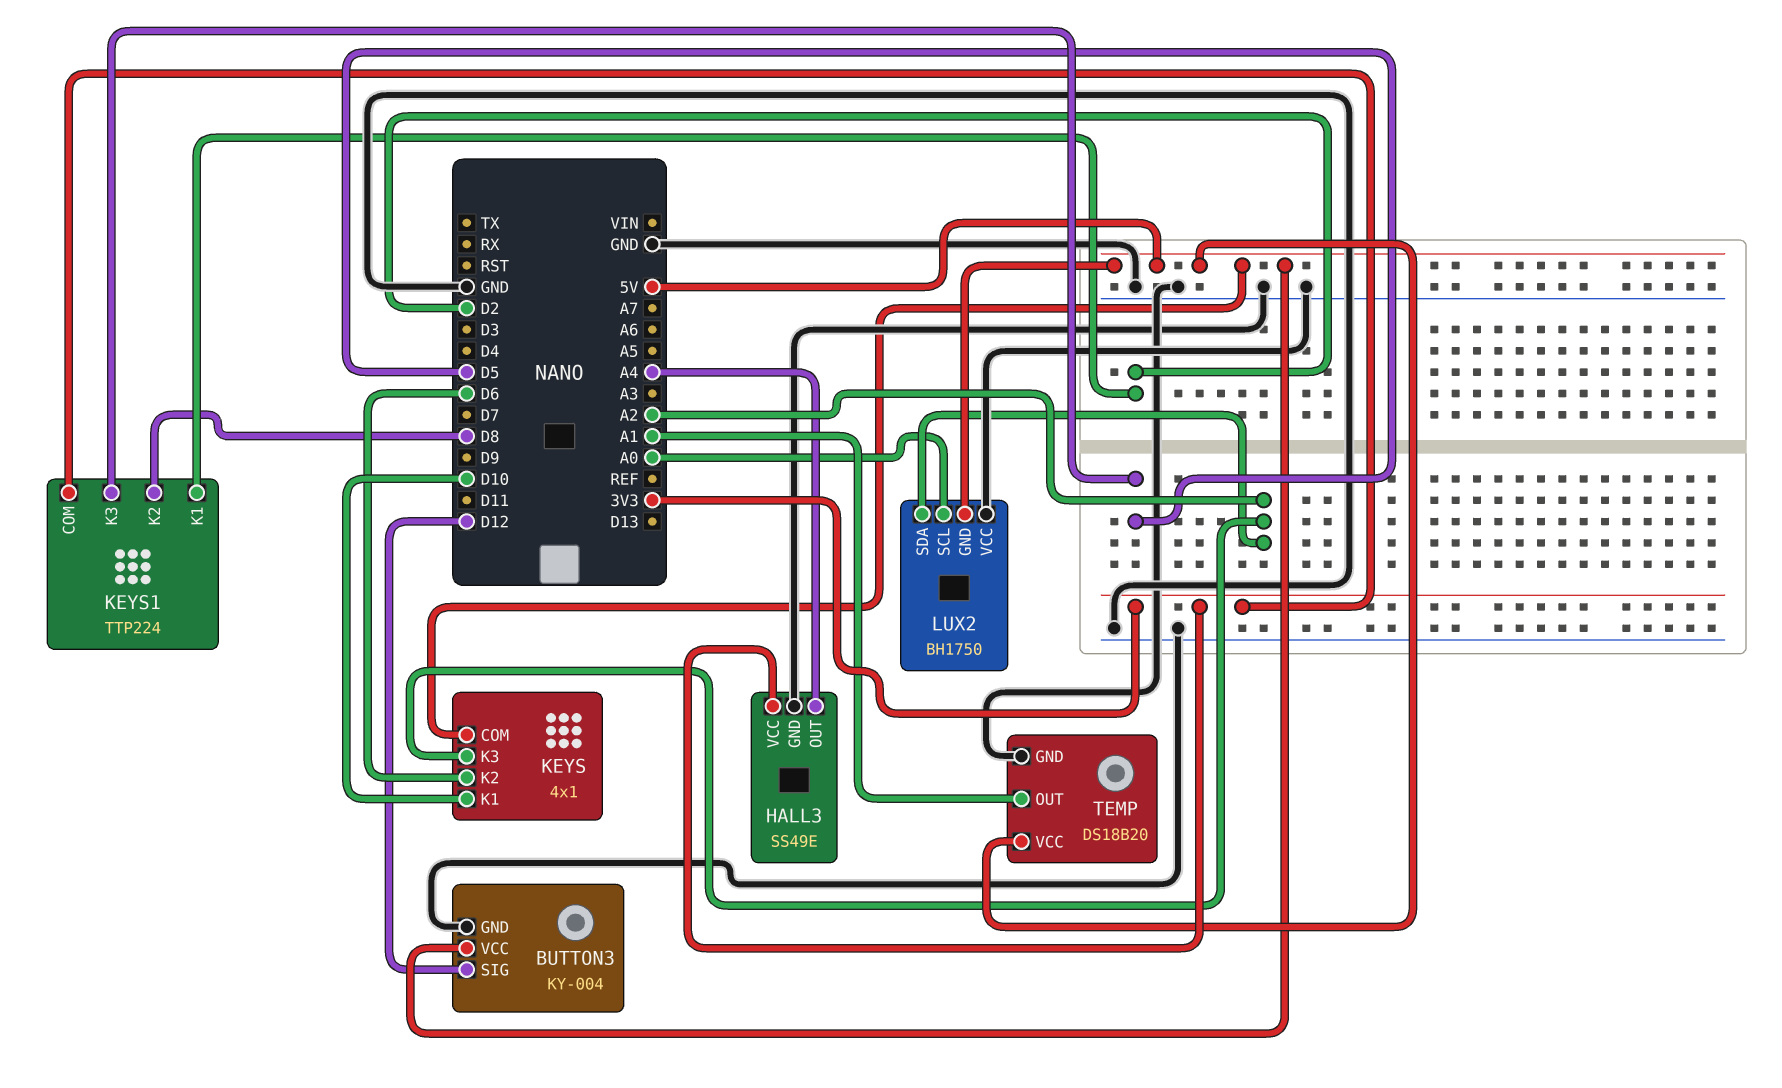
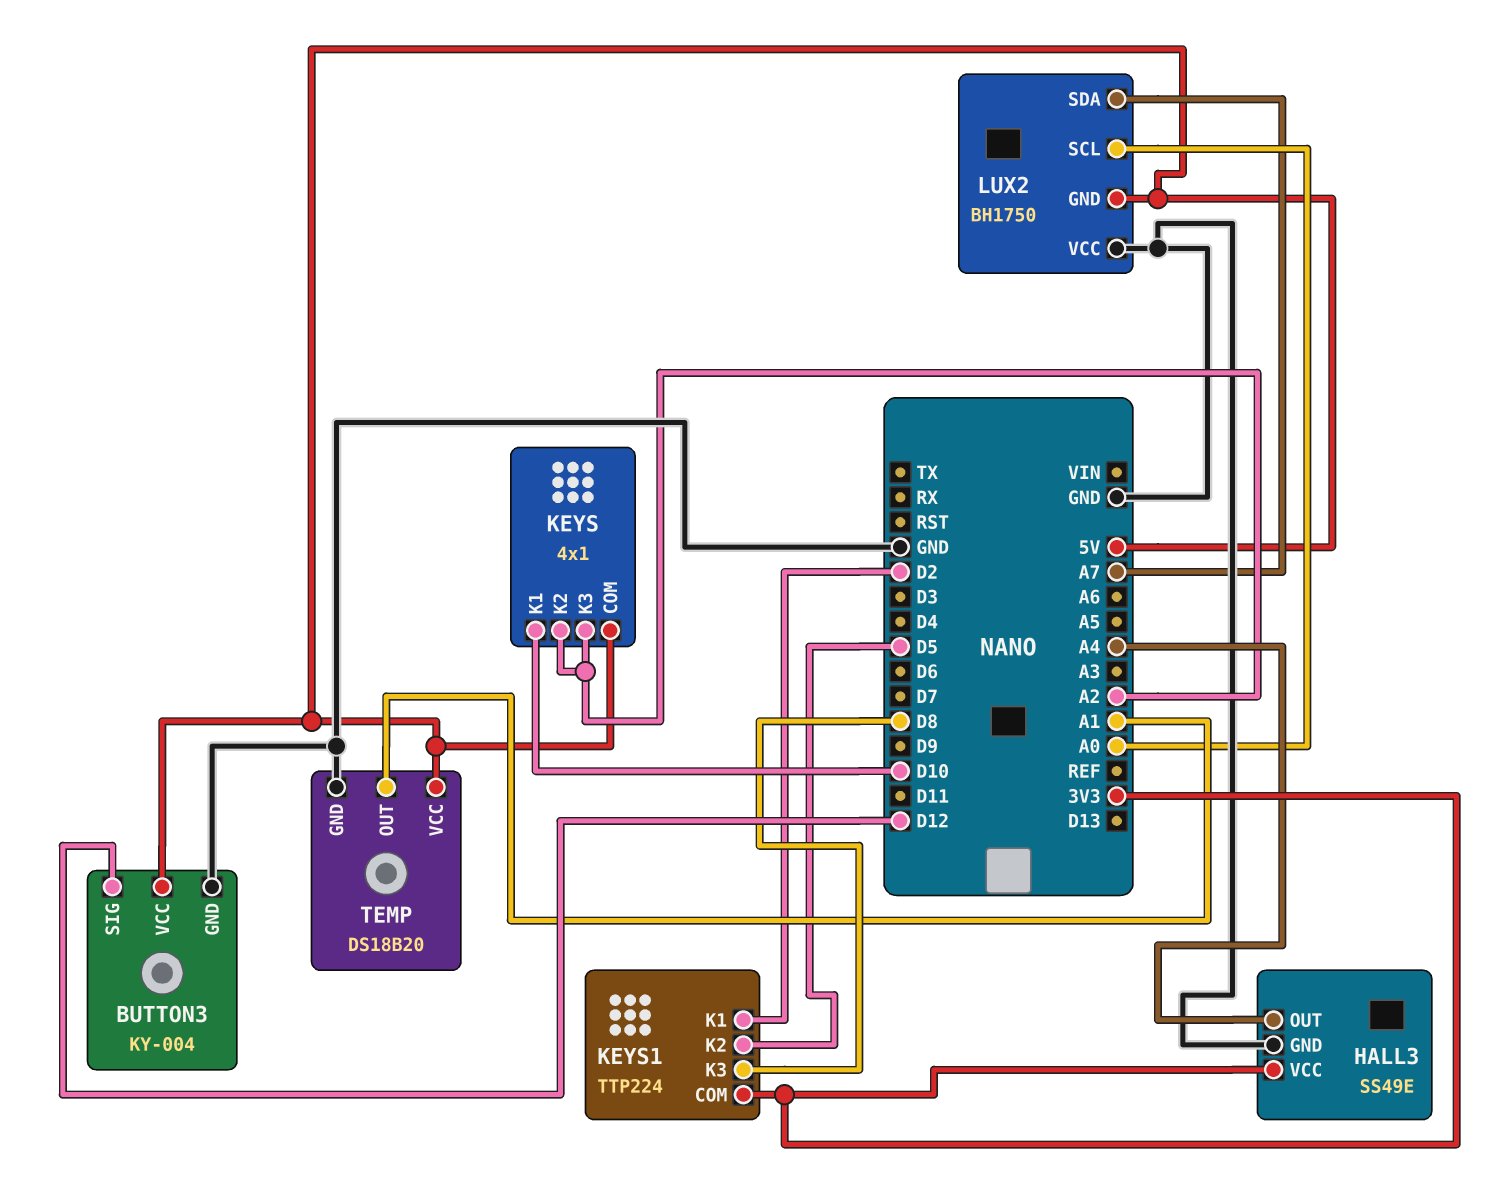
KEYS pin K2: D6 -> A2
KEYS1 pin K2: D8 -> D5
KEYS1 pin K3: D5 -> D8
LUX2 pin SDA: A2 -> A7

